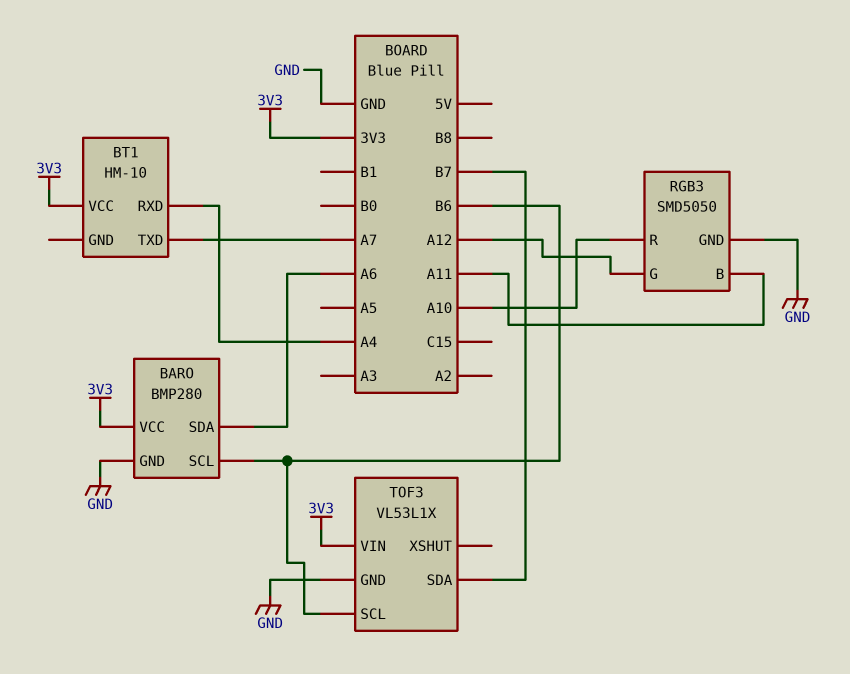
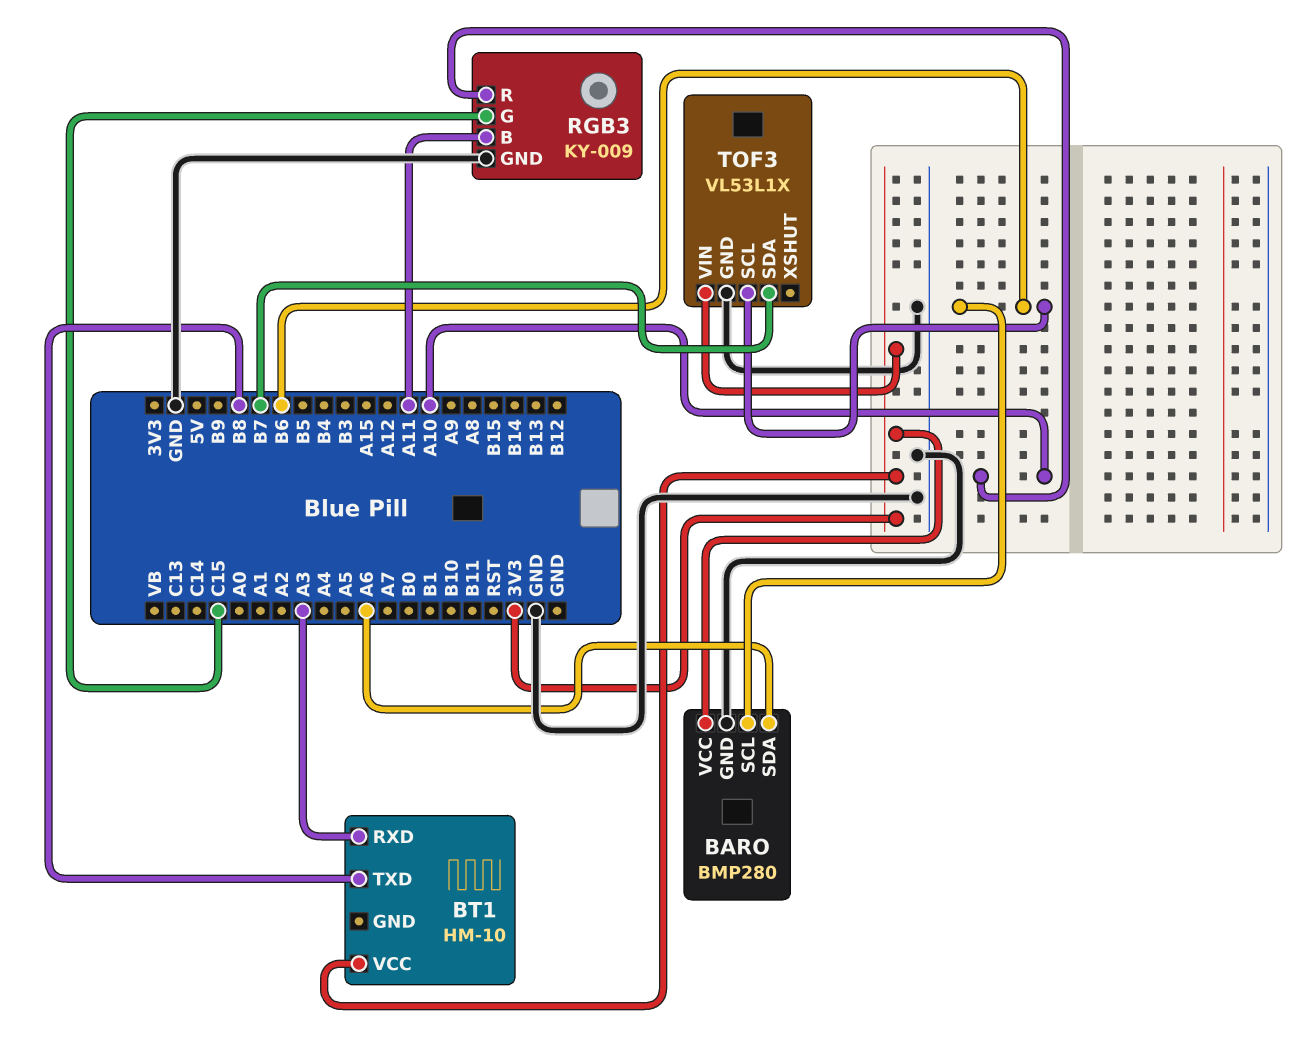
BT1 pin RXD: A4 -> A3
BT1 pin TXD: A7 -> B8
RGB3: SMD5050 -> KY-009
RGB3 pin G: A12 -> C15

